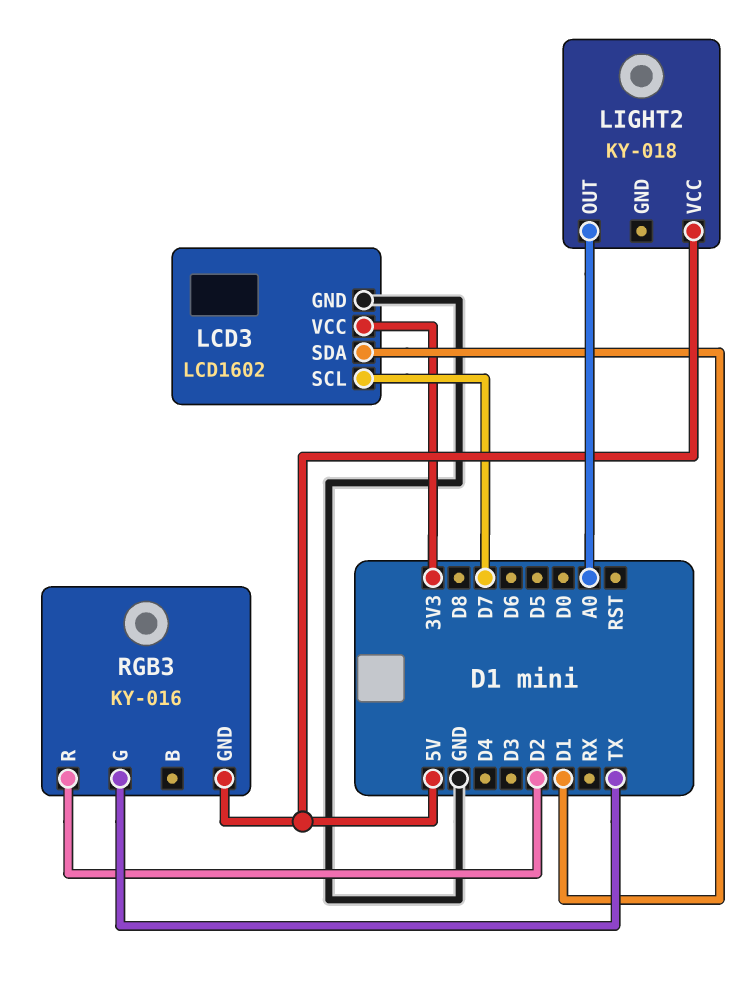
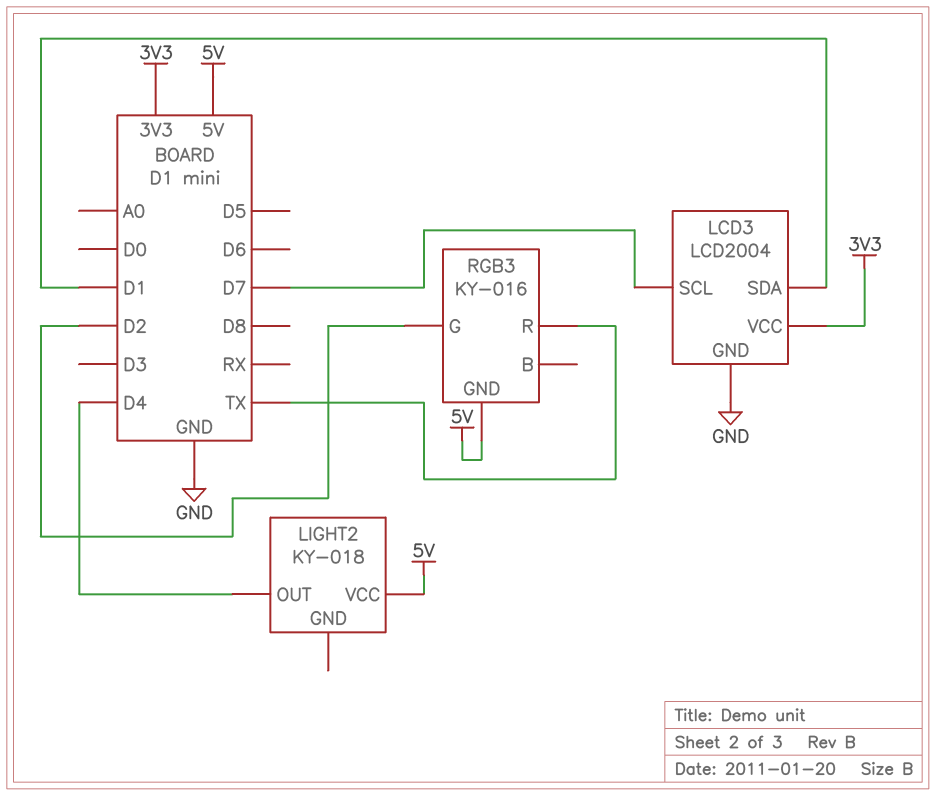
LCD3: LCD1602 -> LCD2004
LIGHT2 pin OUT: A0 -> D4
RGB3 pin G: TX -> D2
RGB3 pin R: D2 -> TX

